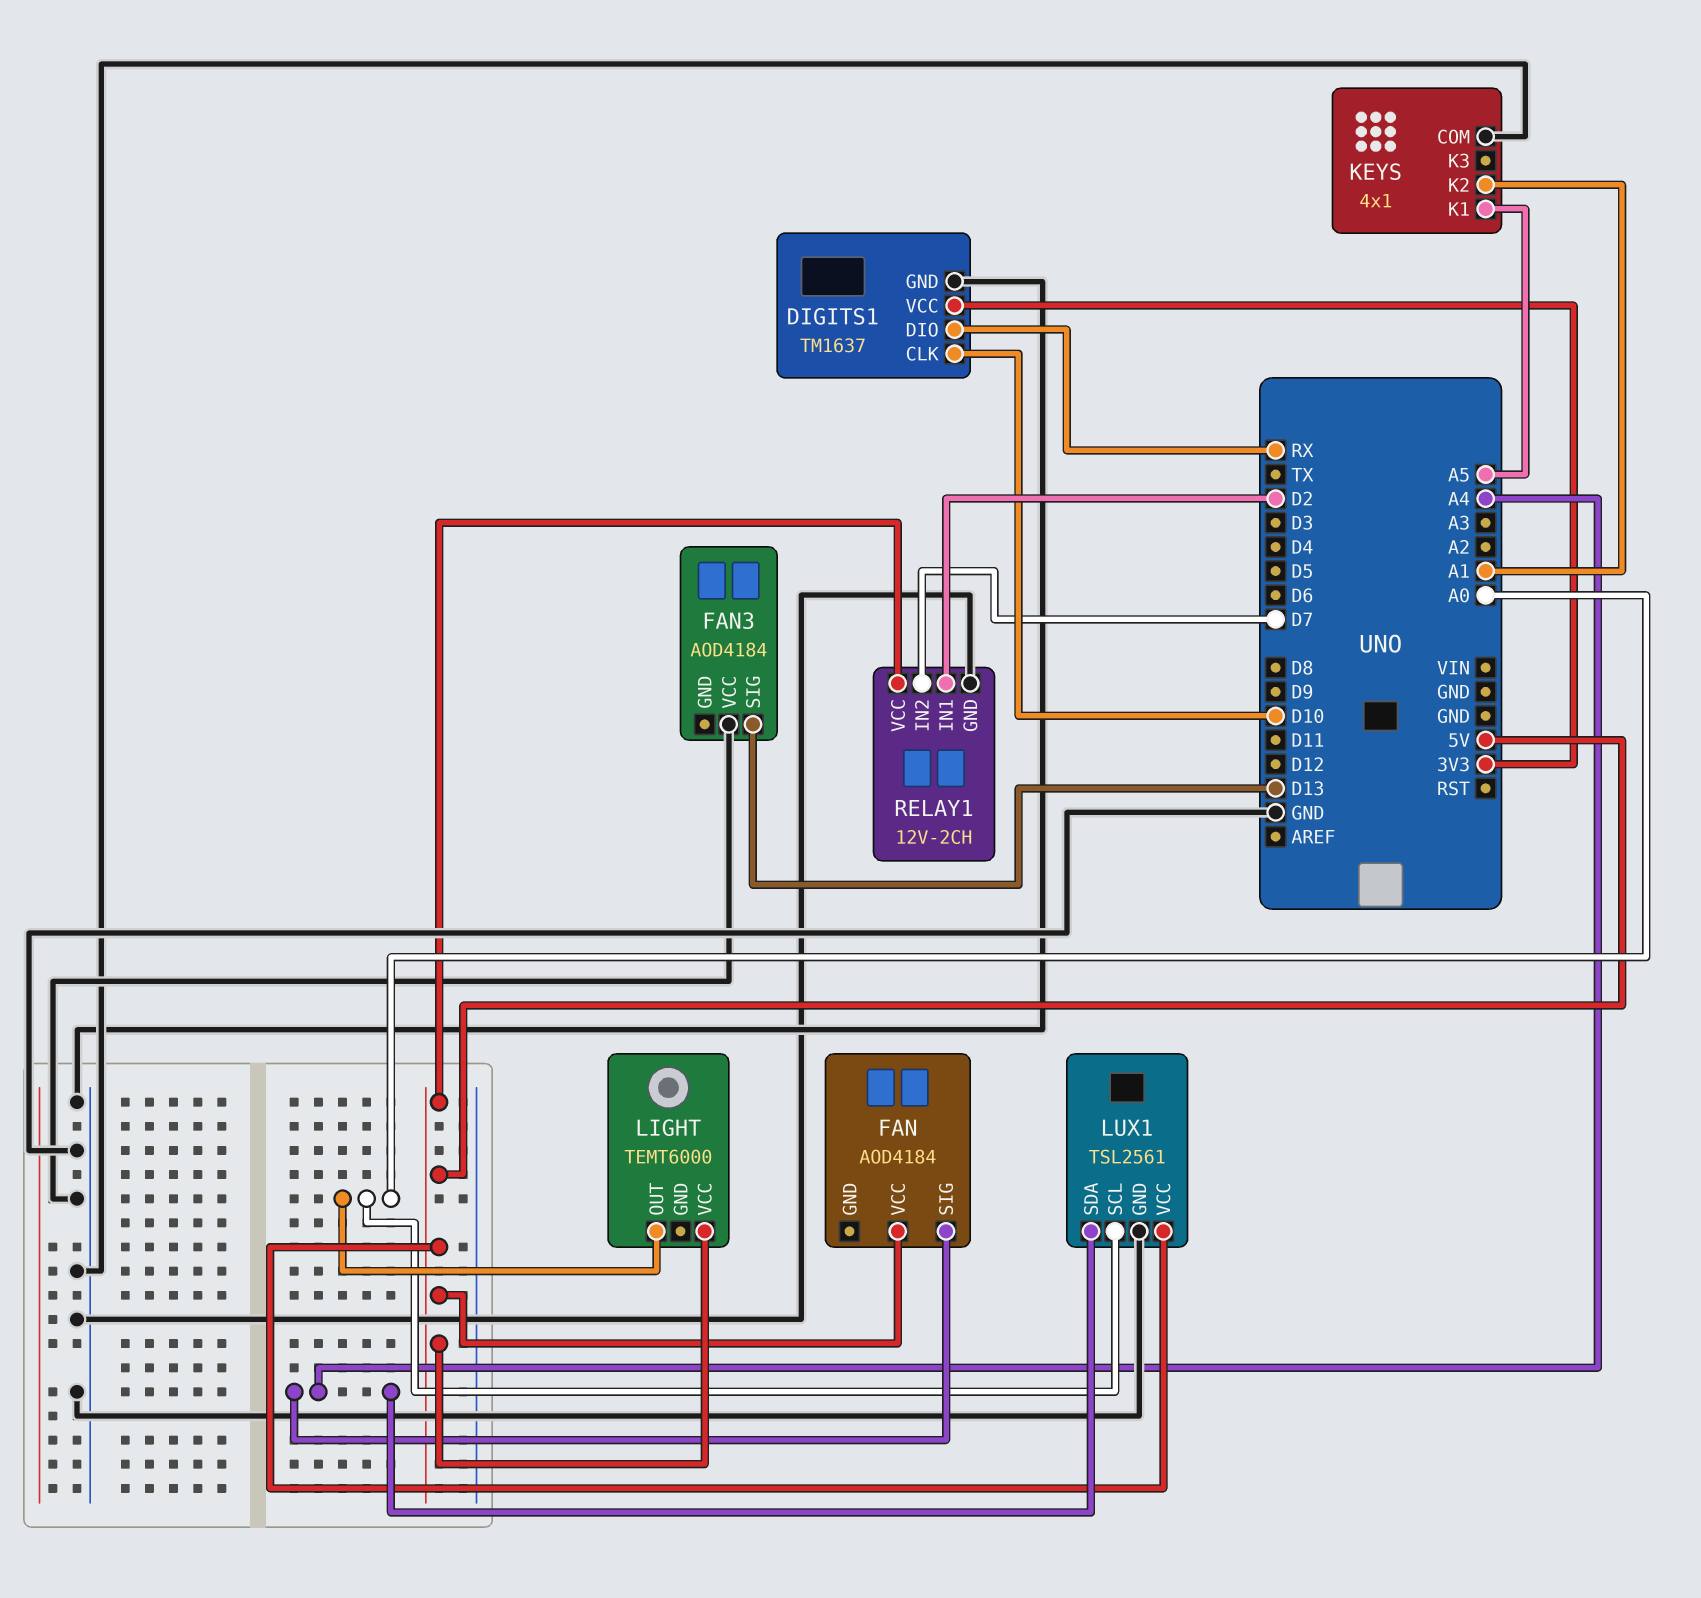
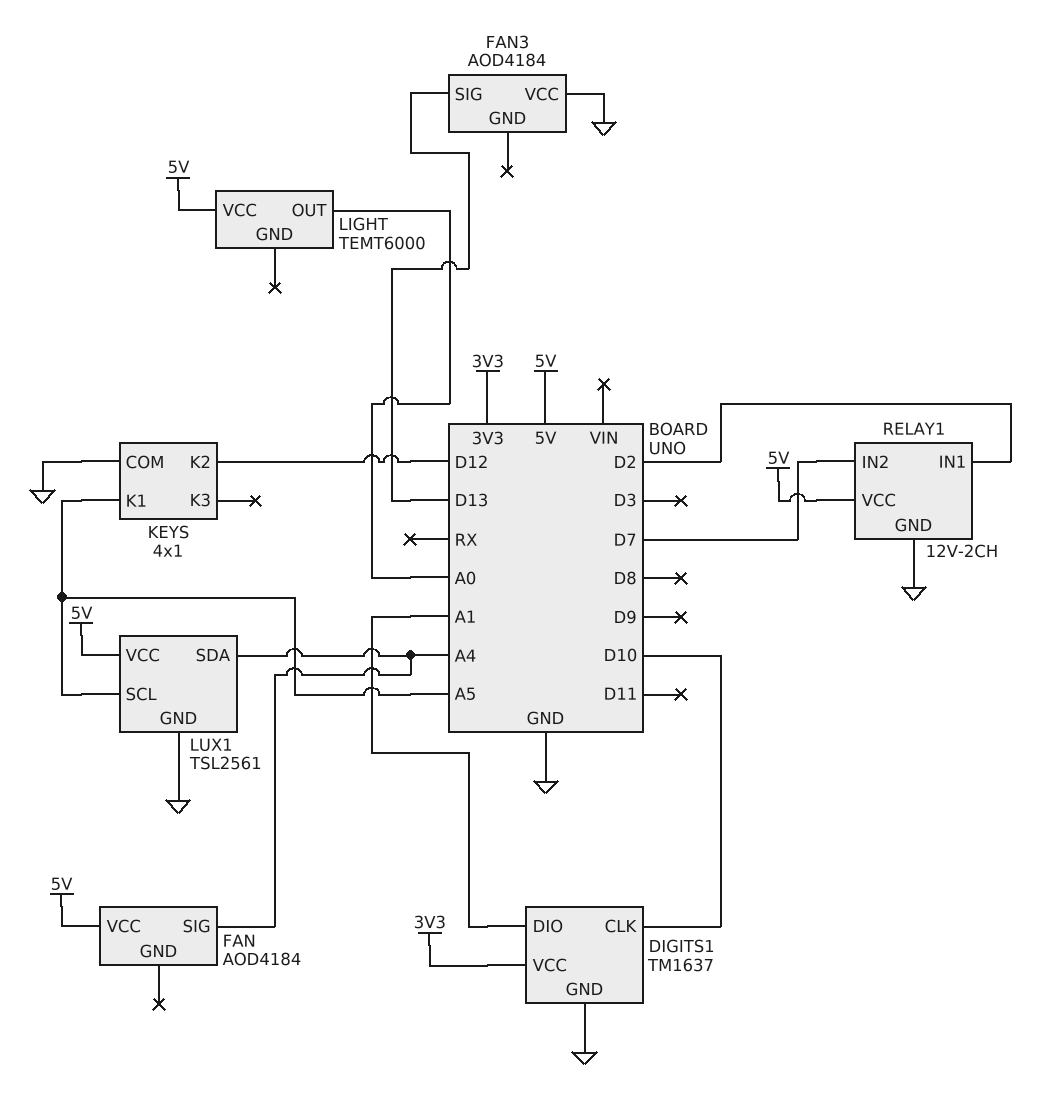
DIGITS1 pin DIO: RX -> A1
KEYS pin K2: A1 -> D12
LUX1 pin SCL: A0 -> A5

